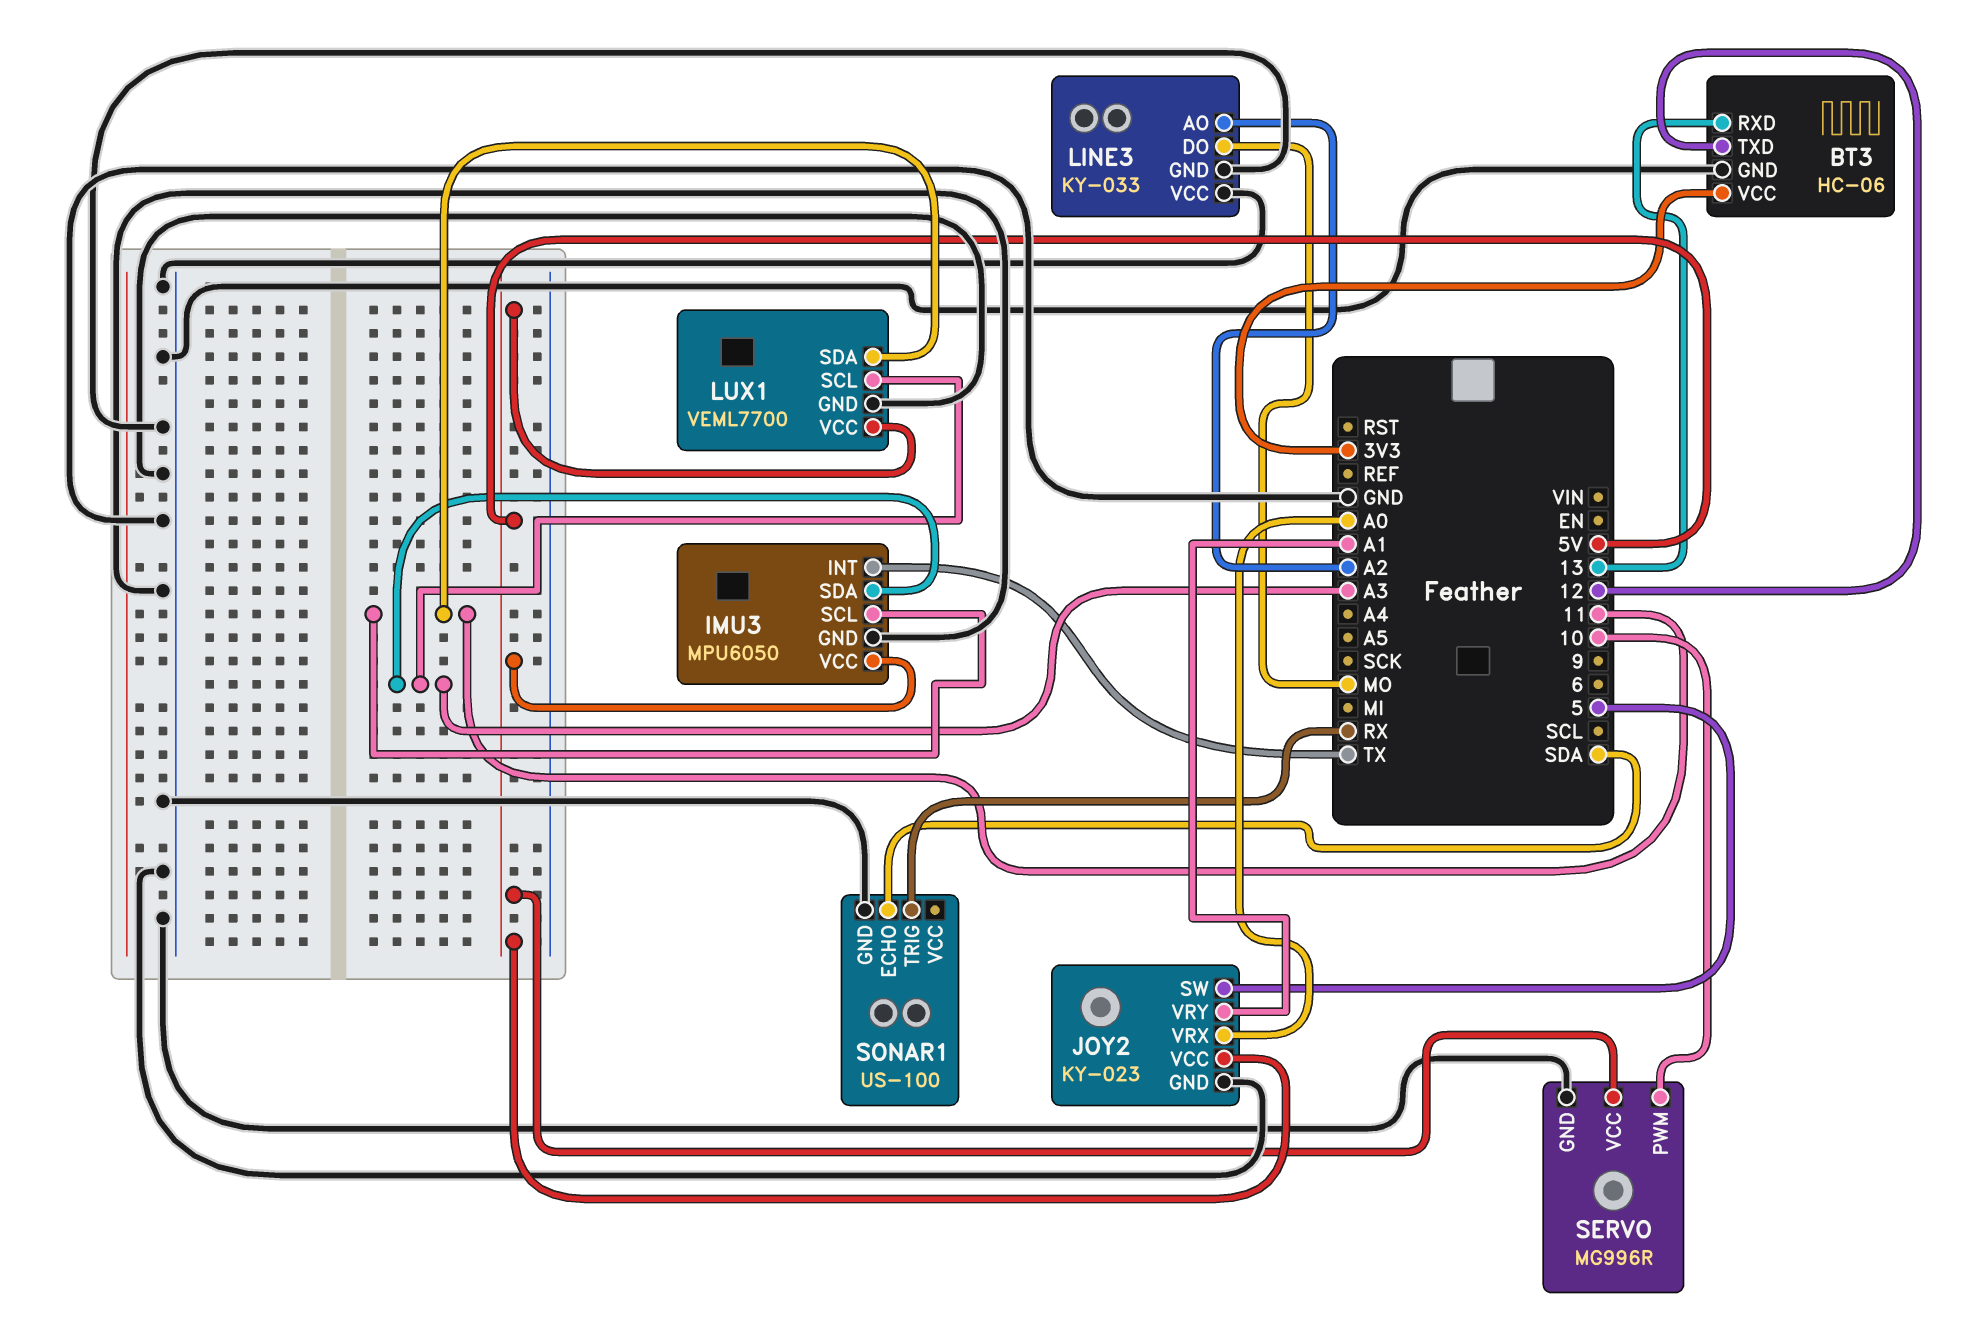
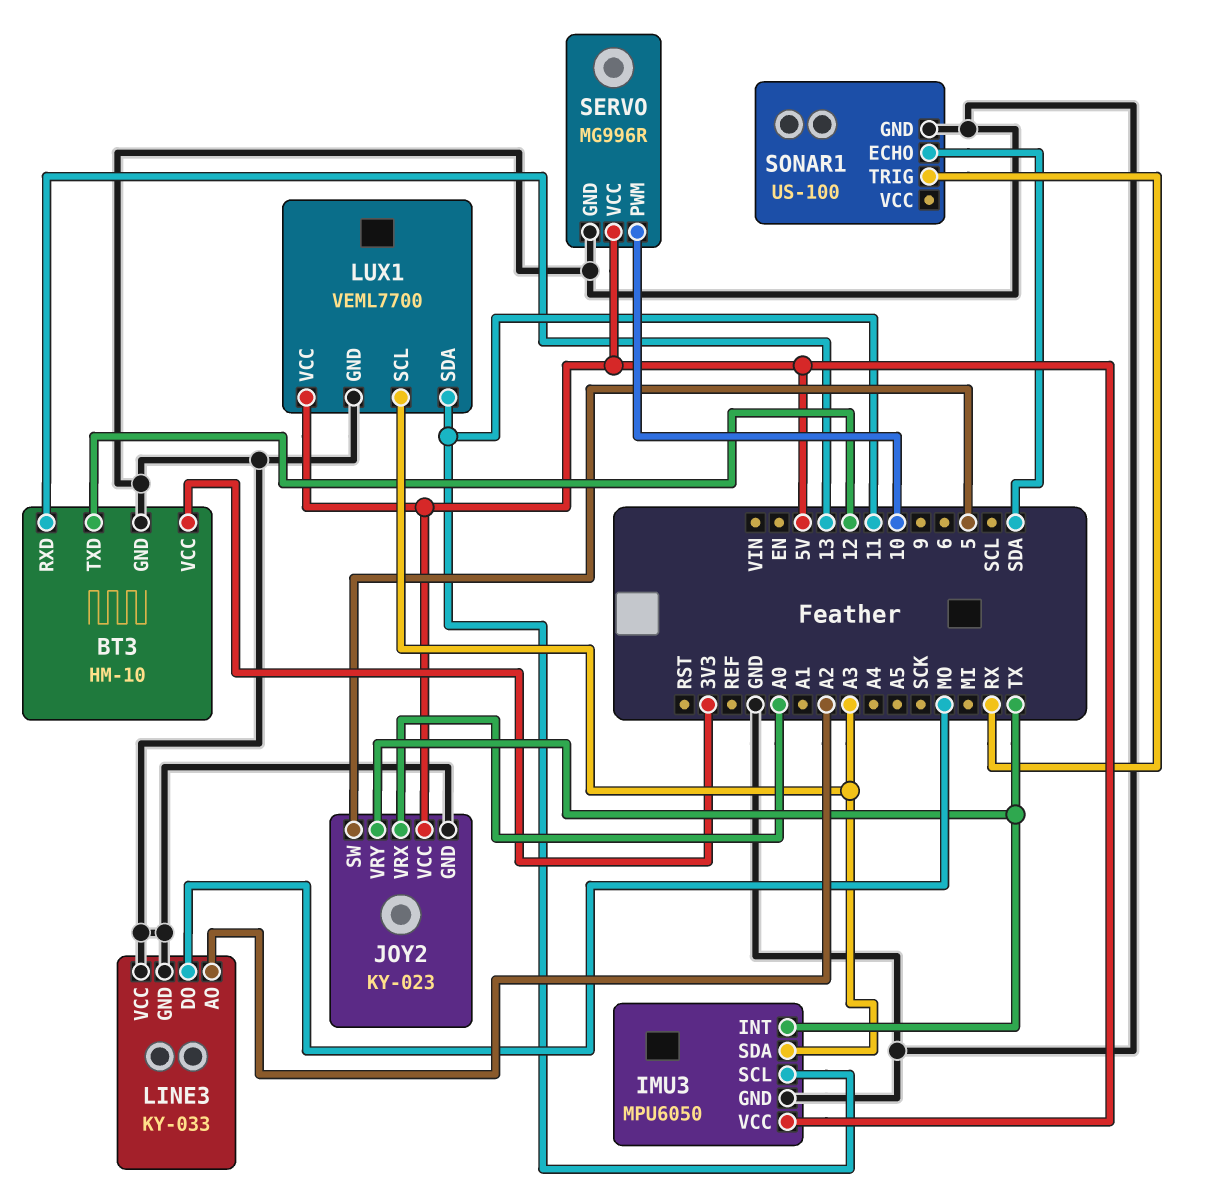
BT3: HC-06 -> HM-10
JOY2 pin VRY: A1 -> TX

